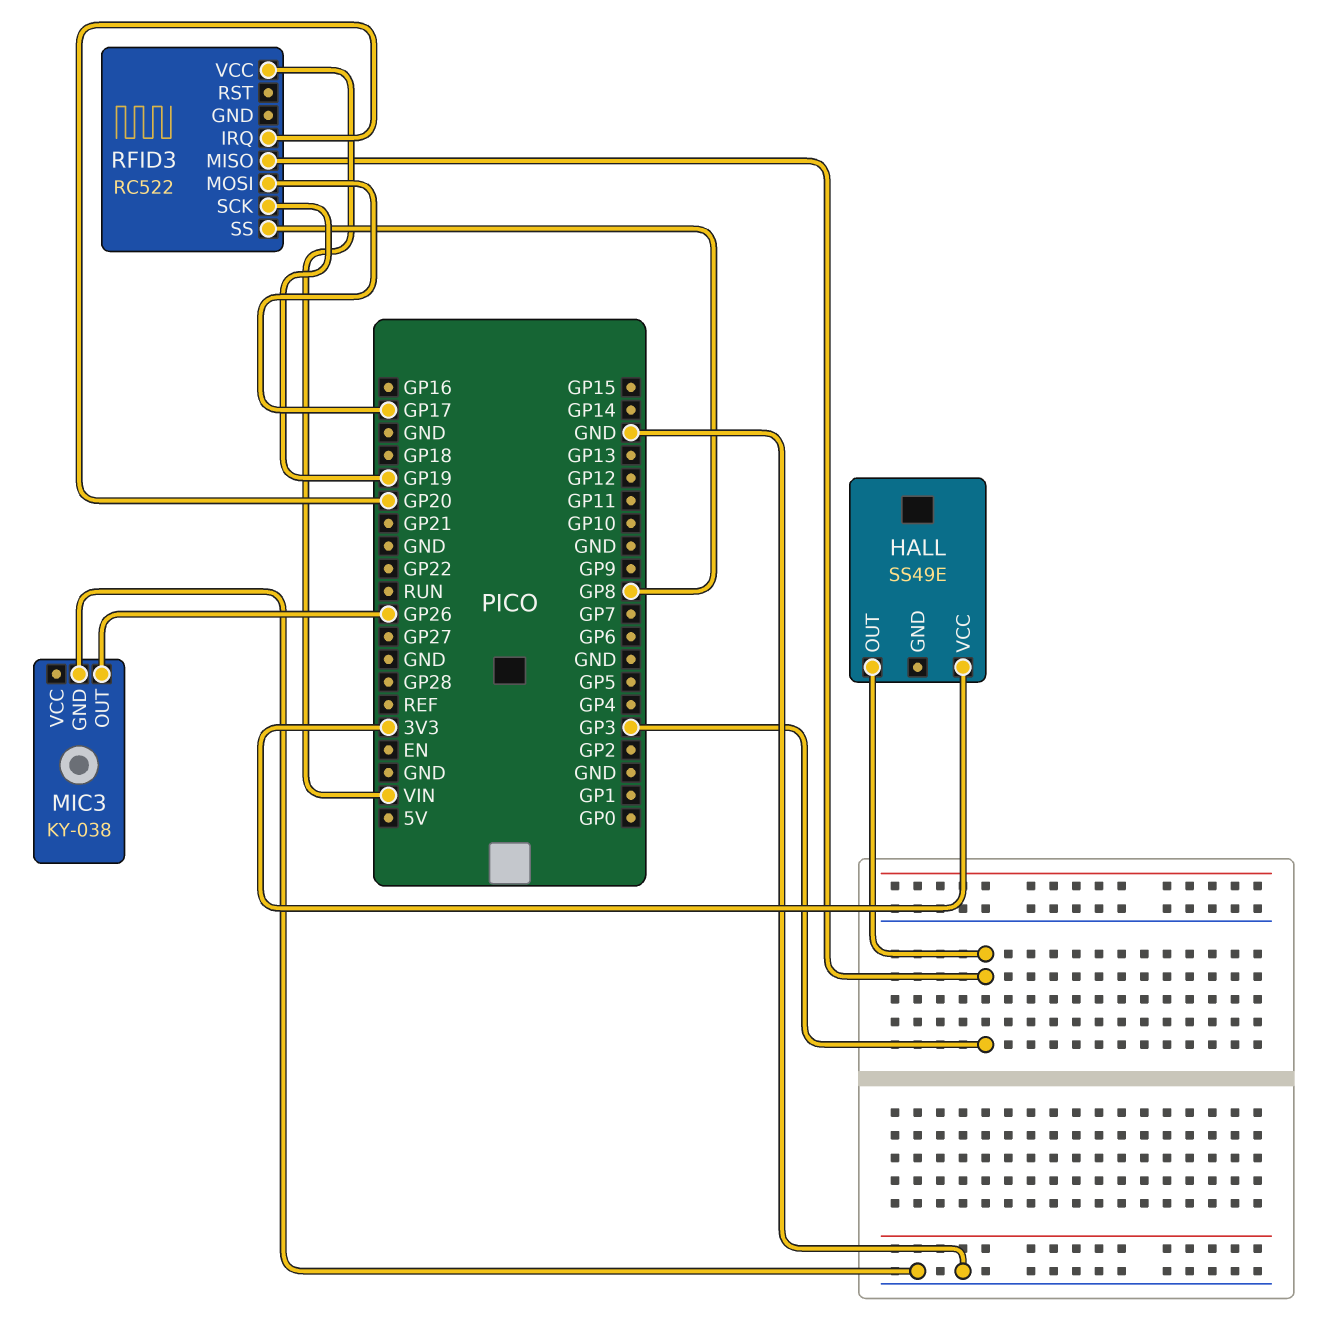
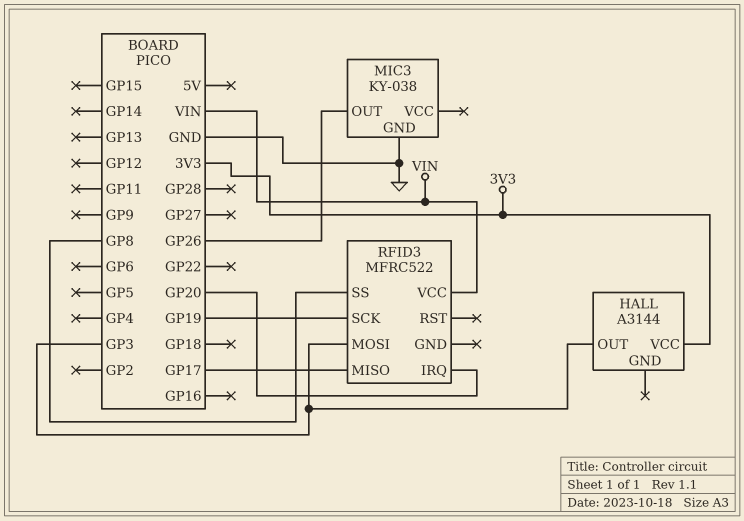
HALL: SS49E -> A3144
RFID3: RC522 -> MFRC522
RFID3 pin MISO: GP3 -> GP17
RFID3 pin MOSI: GP17 -> GP3

